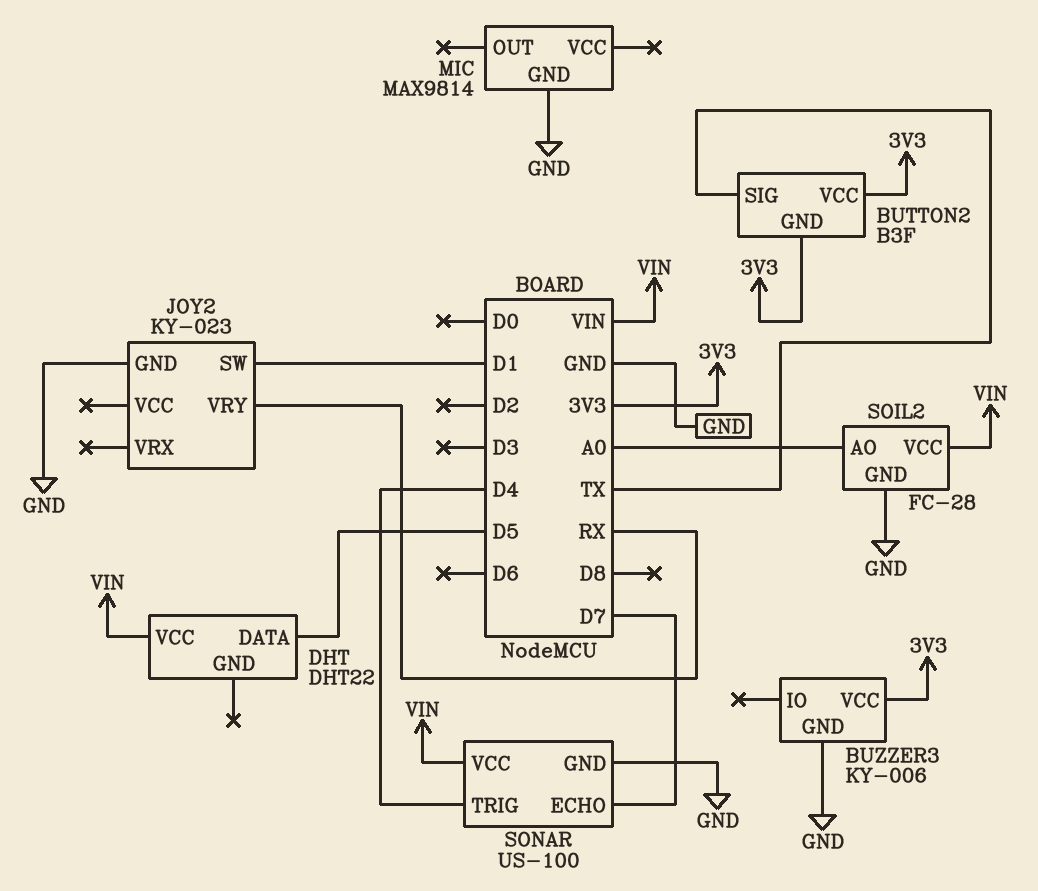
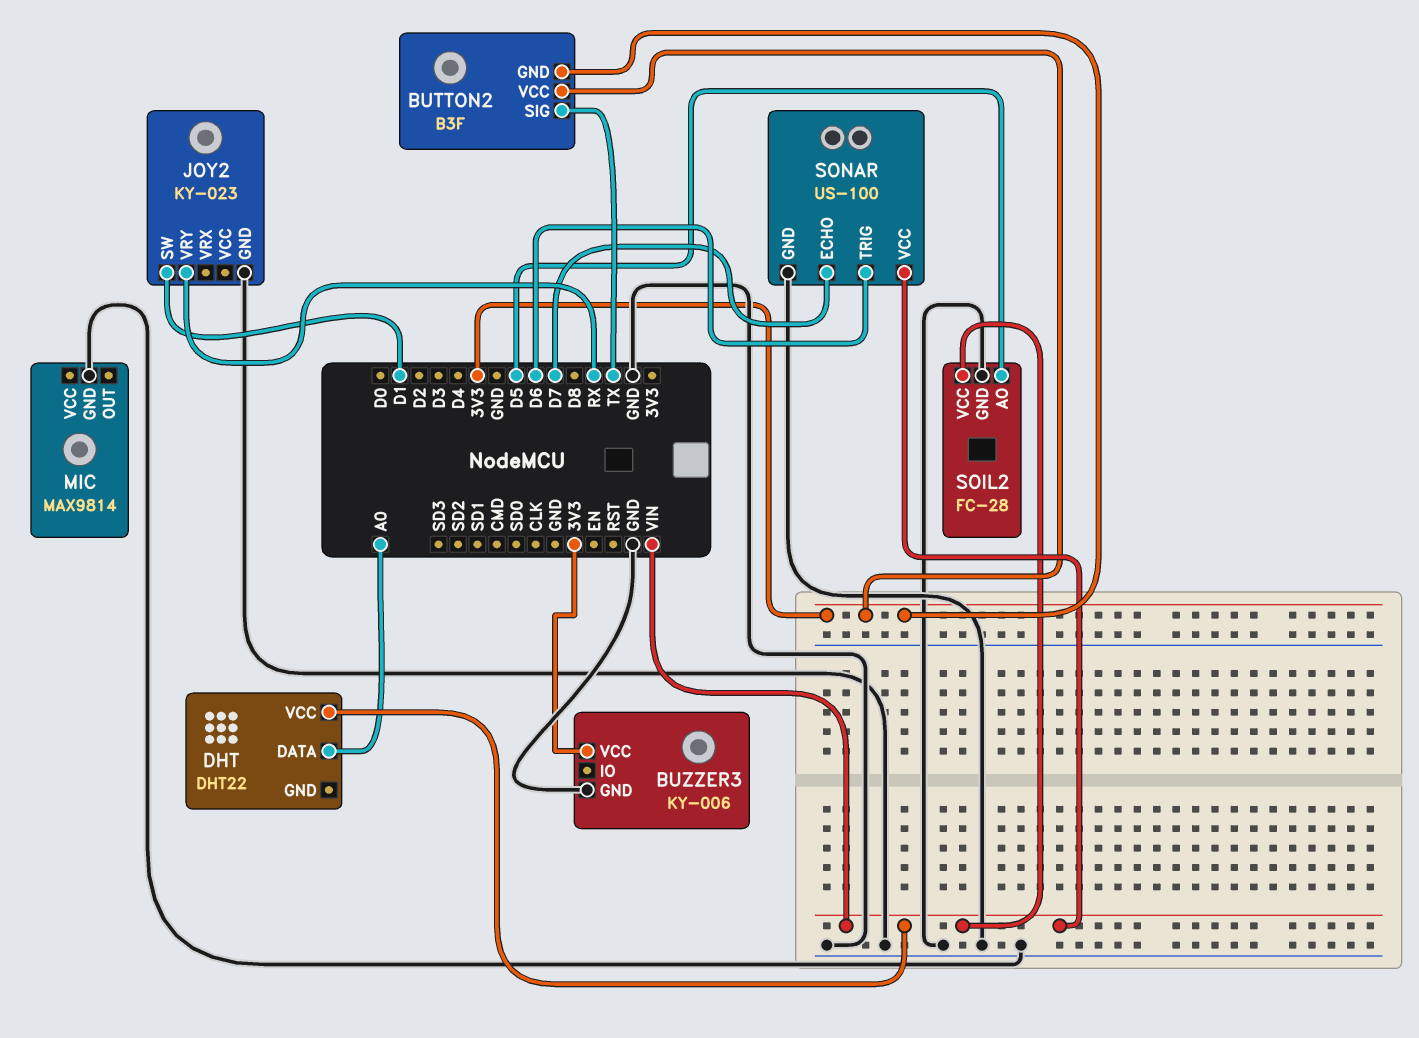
DHT pin DATA: D5 -> A0
SOIL2 pin AO: A0 -> D5
SONAR pin TRIG: D4 -> D6

